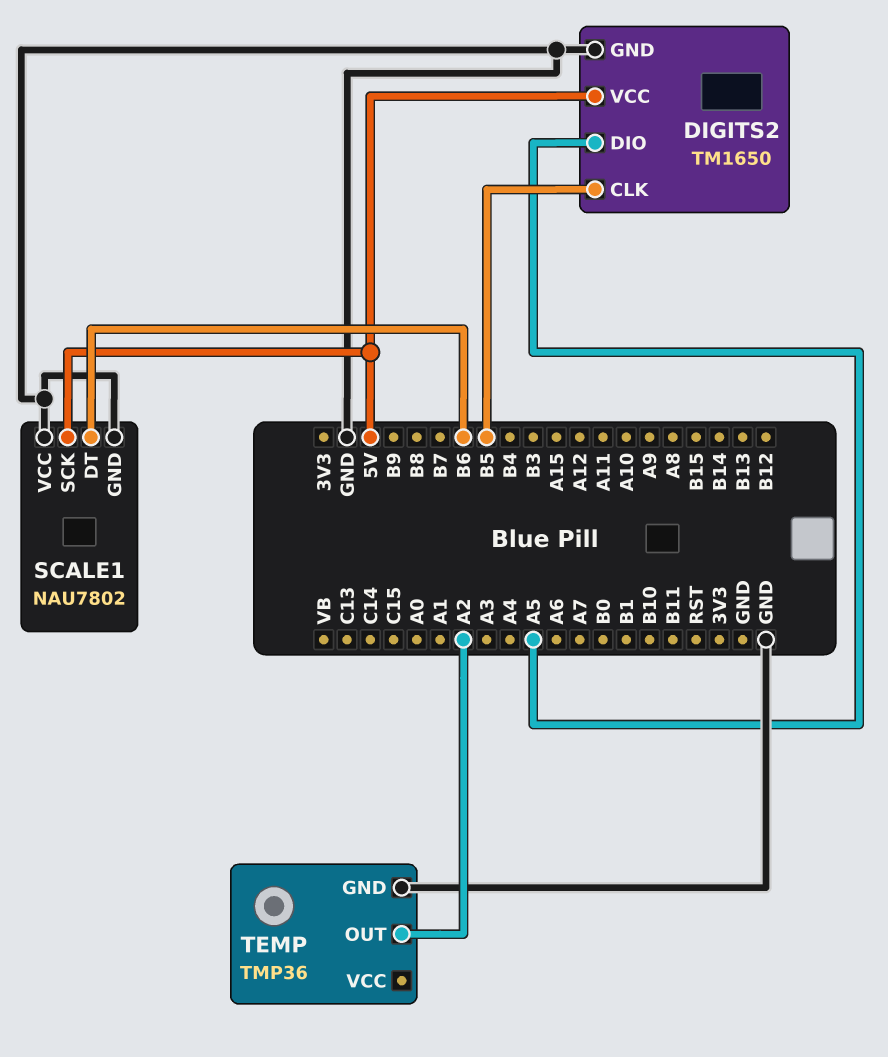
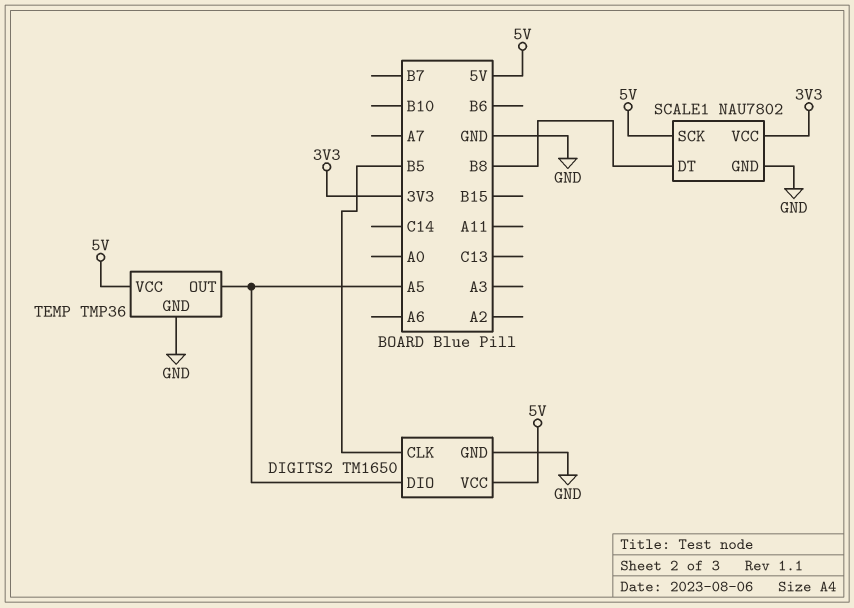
SCALE1 pin DT: B6 -> B8
SCALE1 pin VCC: GND -> 3V3
TEMP pin OUT: A2 -> A5
TEMP pin VCC: none -> 5V

